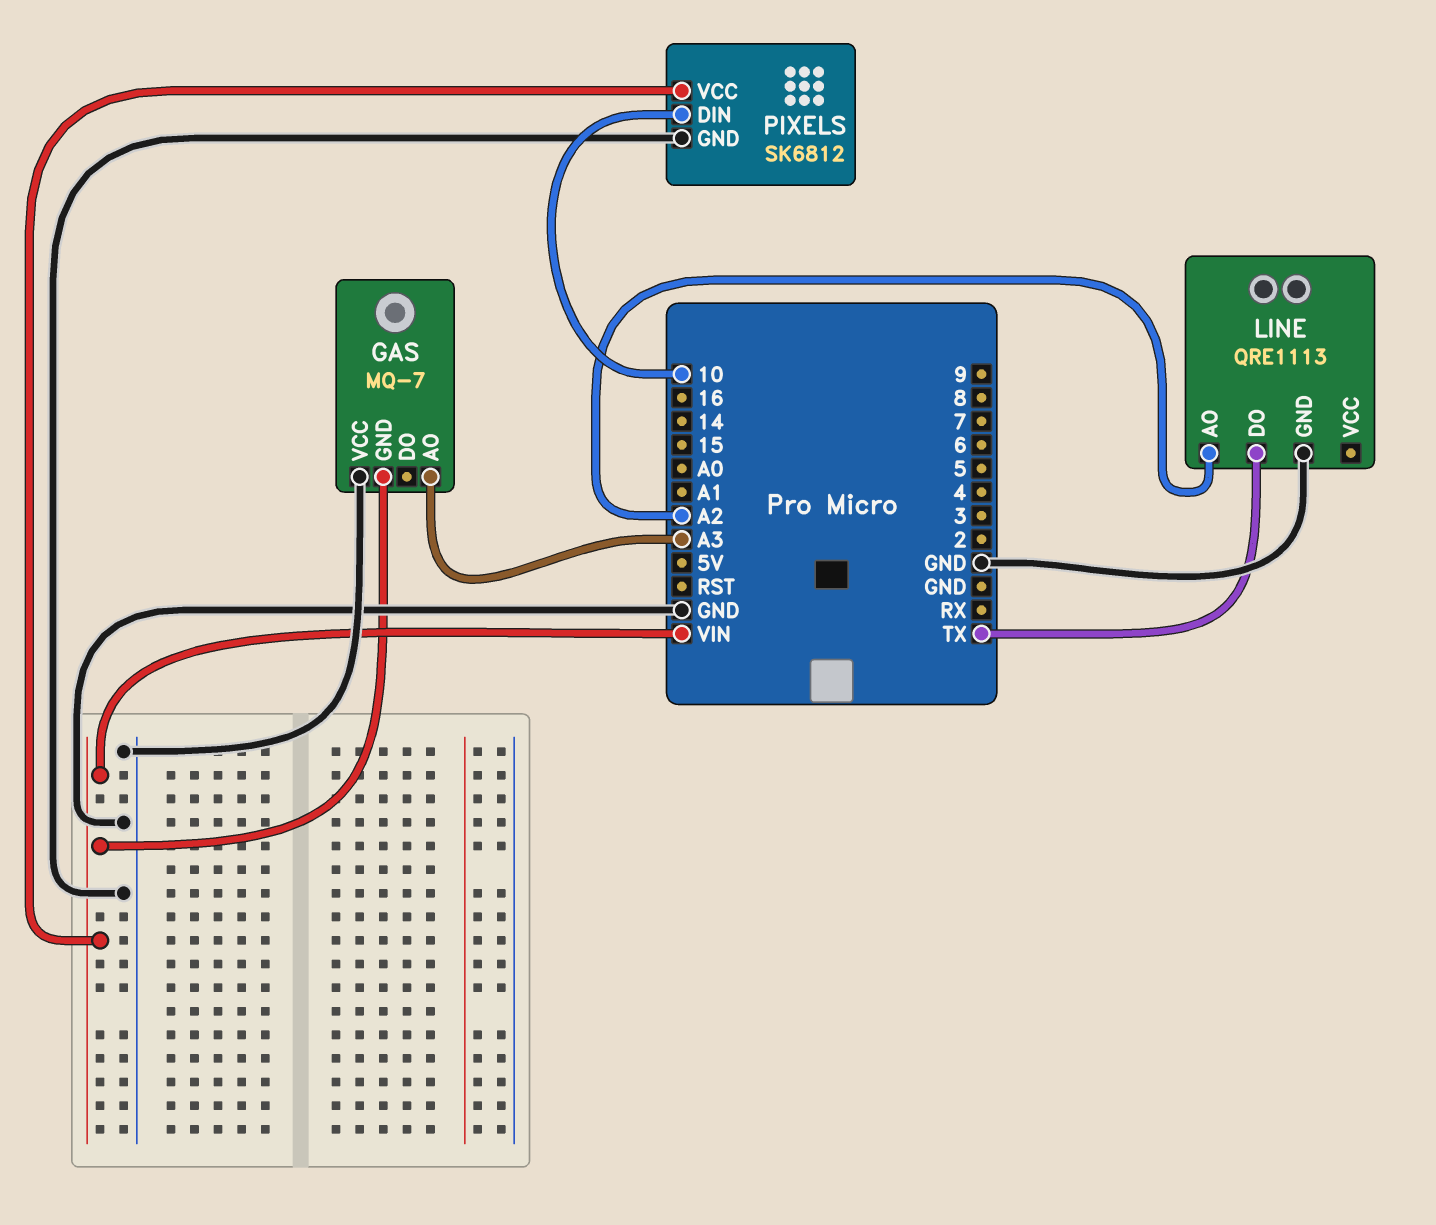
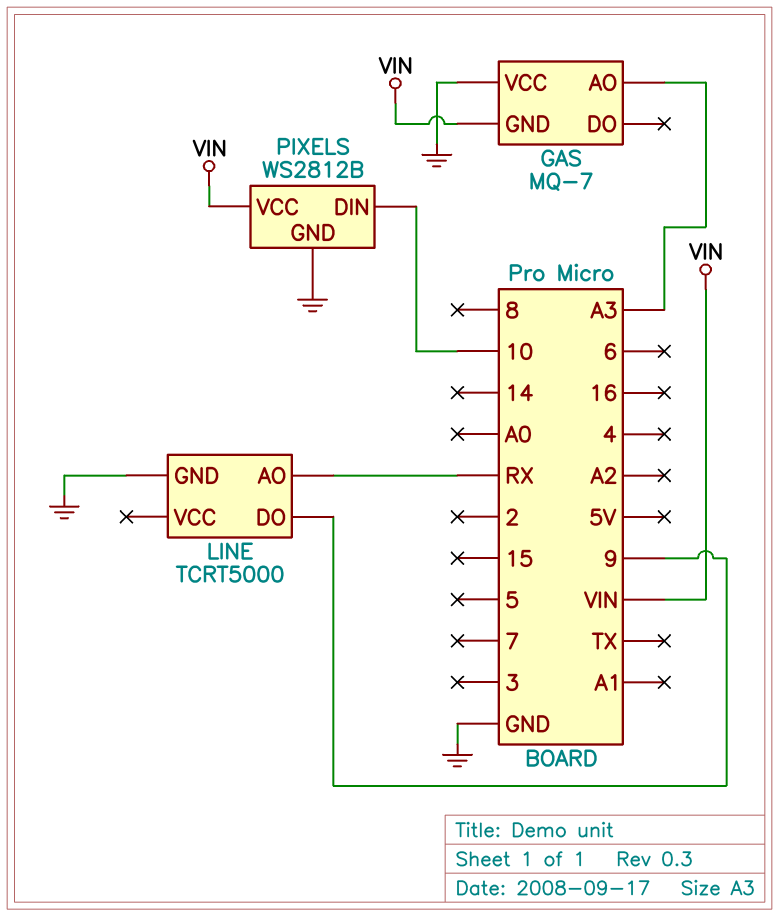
LINE: QRE1113 -> TCRT5000
LINE pin AO: A2 -> RX
LINE pin DO: TX -> 9
PIXELS: SK6812 -> WS2812B

